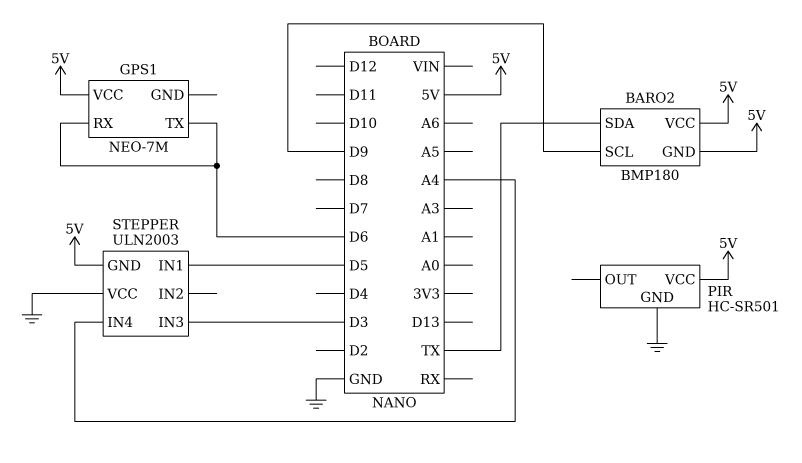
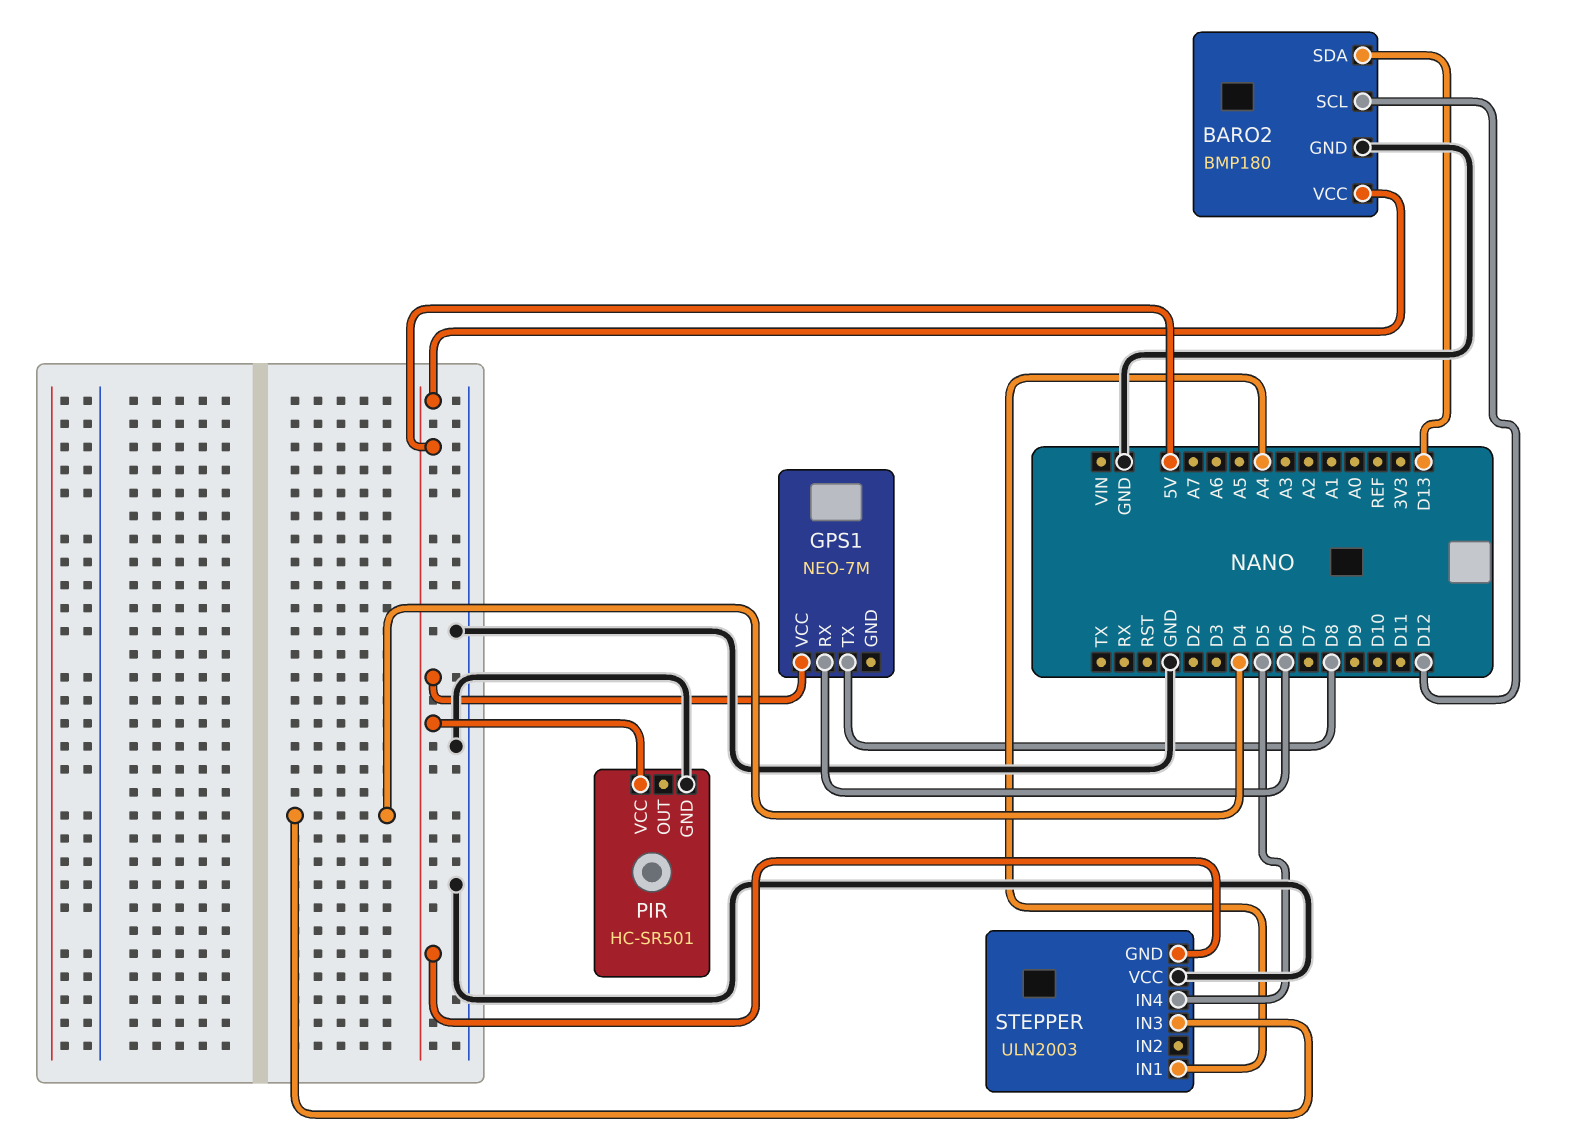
BARO2 pin GND: 5V -> GND
BARO2 pin SCL: D9 -> D12
BARO2 pin SDA: TX -> D13
GPS1 pin TX: D6 -> D8
STEPPER pin IN1: D5 -> A4
STEPPER pin IN3: D3 -> D4
STEPPER pin IN4: A4 -> D5

